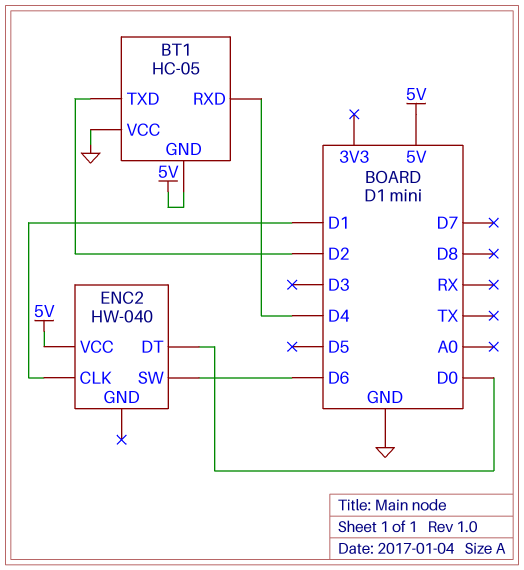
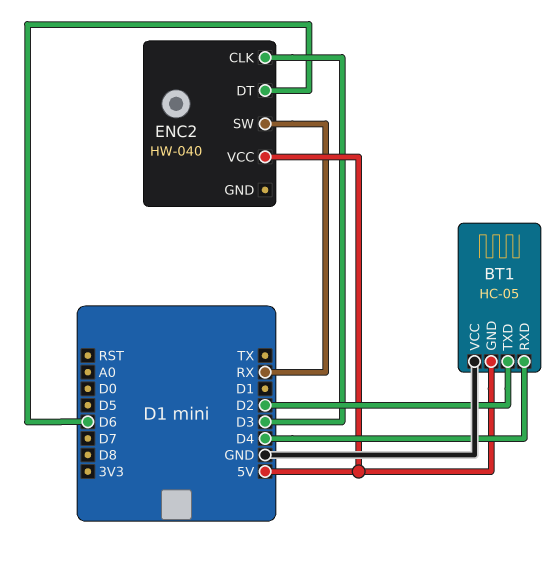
ENC2 pin CLK: D1 -> D3
ENC2 pin DT: D0 -> D6
ENC2 pin SW: D6 -> RX

